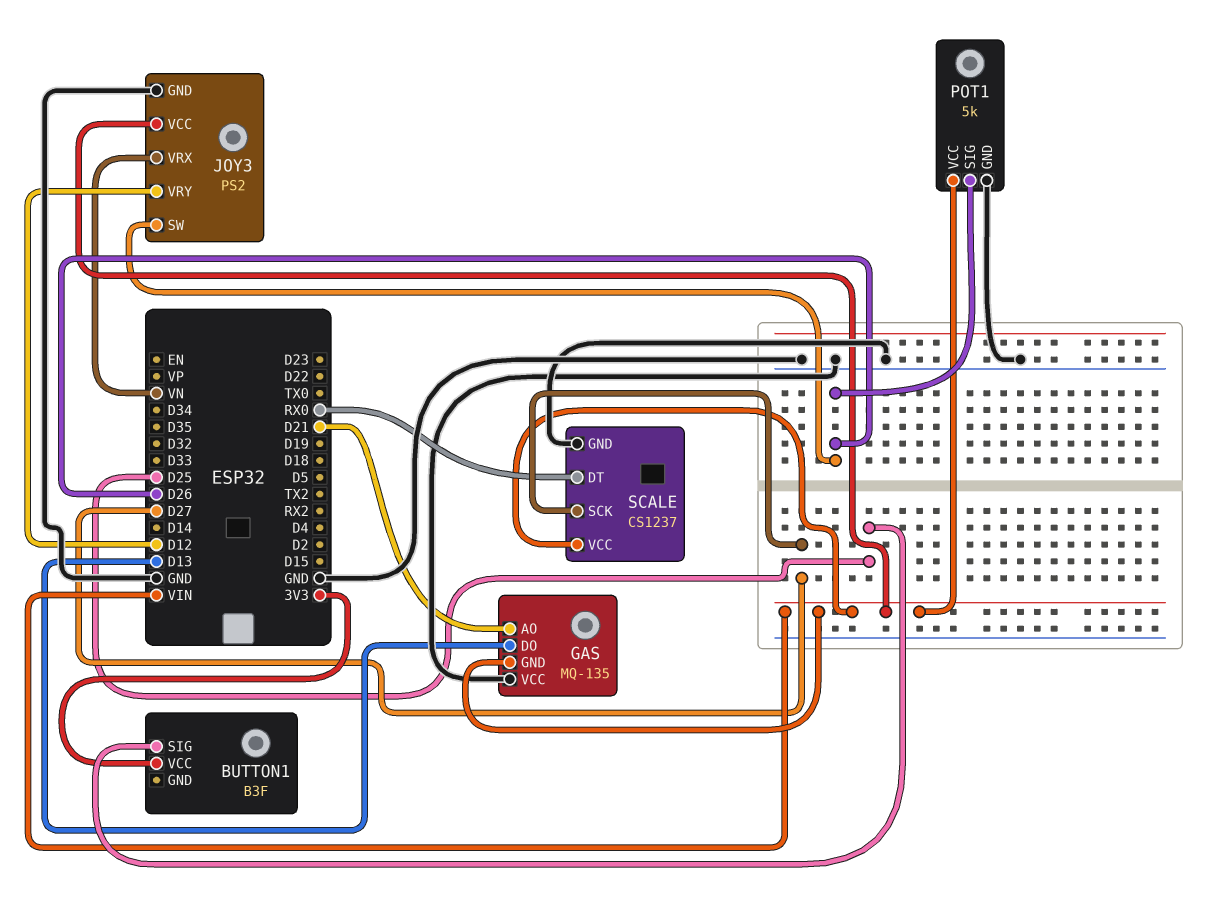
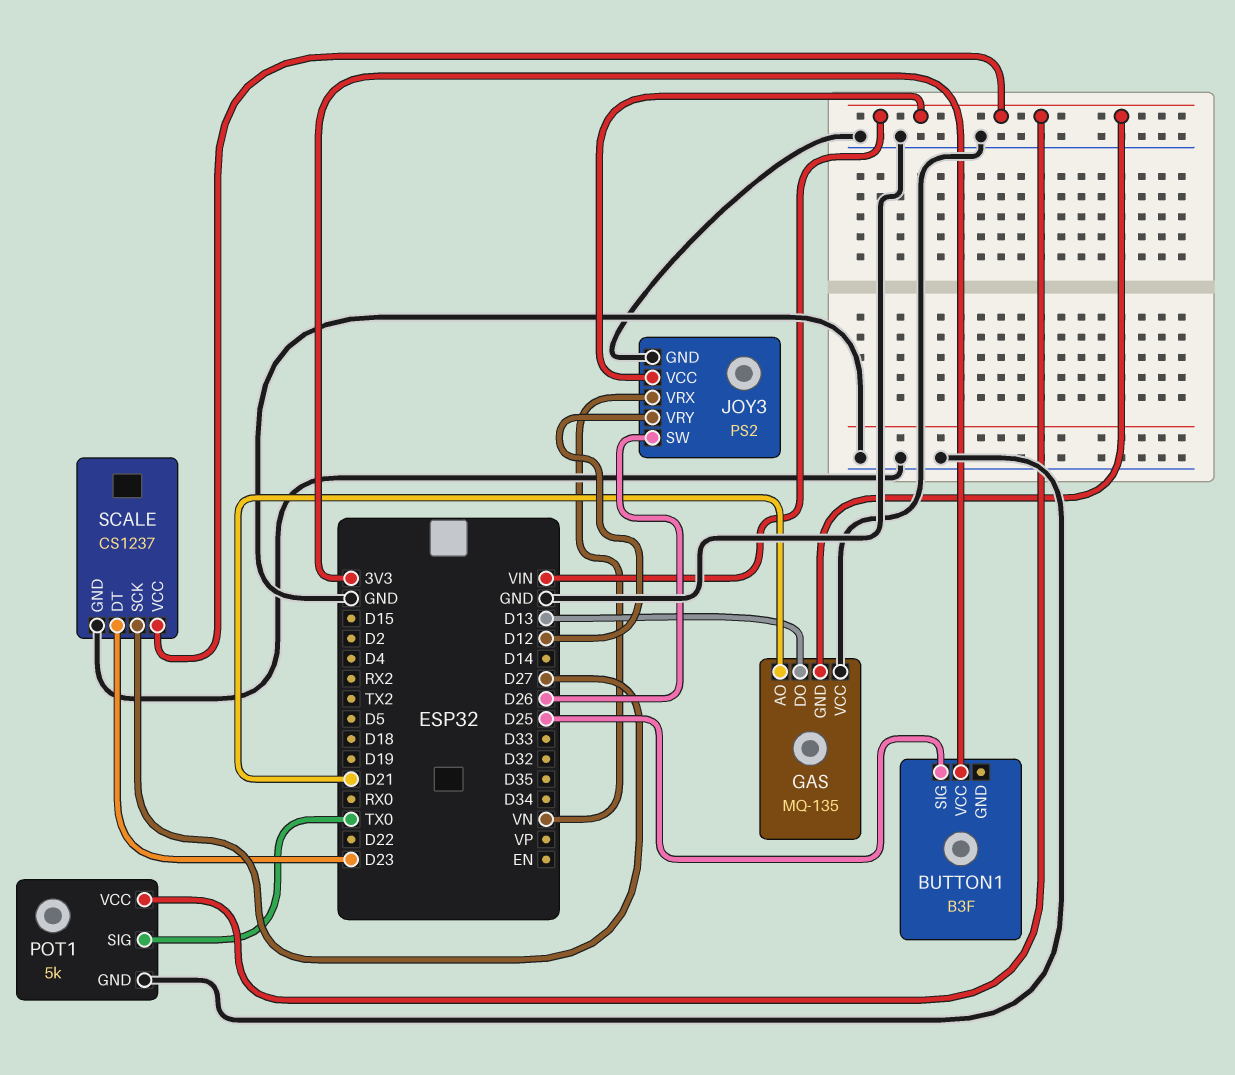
POT1 pin SIG: D26 -> TX0
SCALE pin DT: RX0 -> D23

